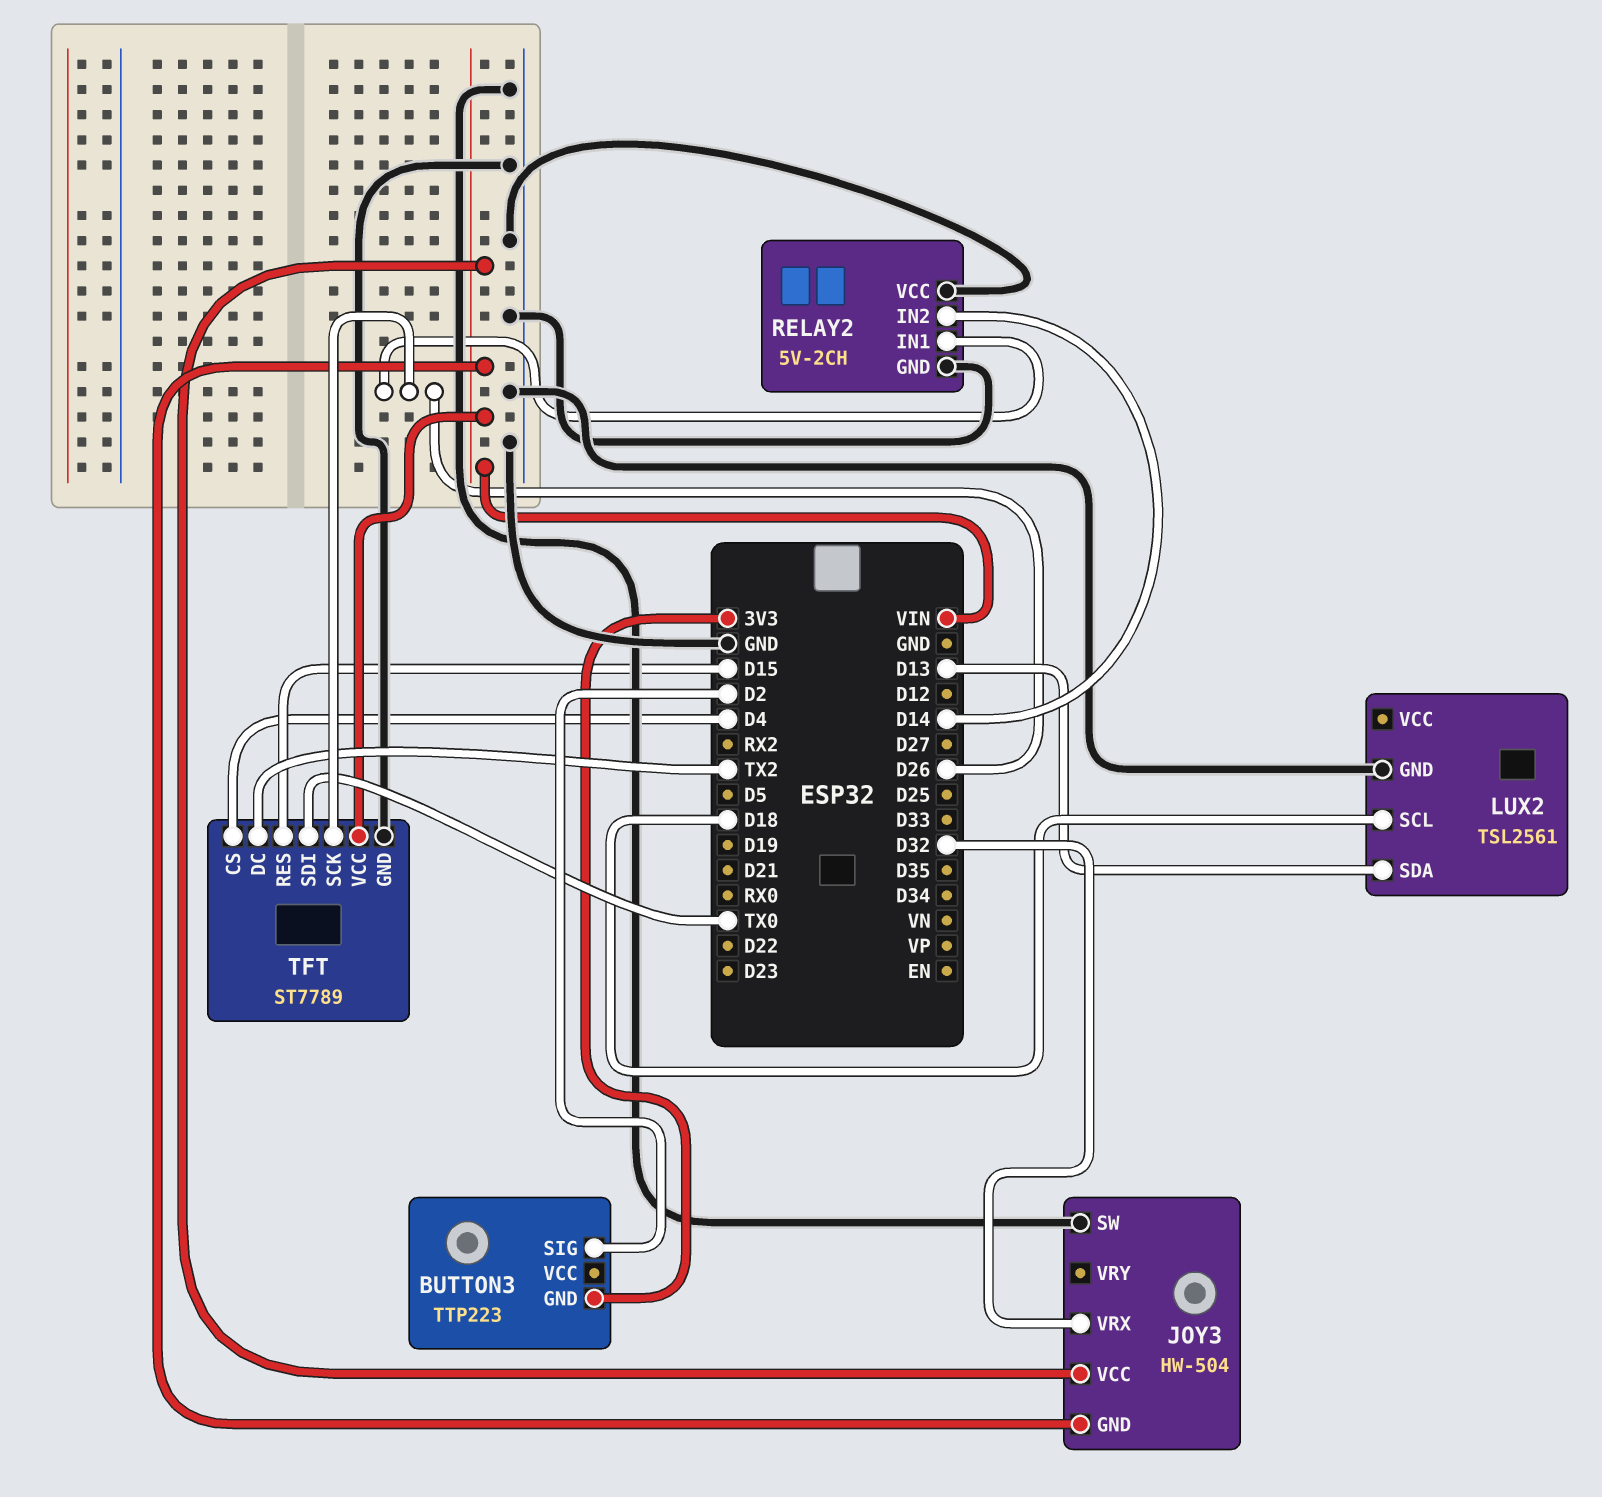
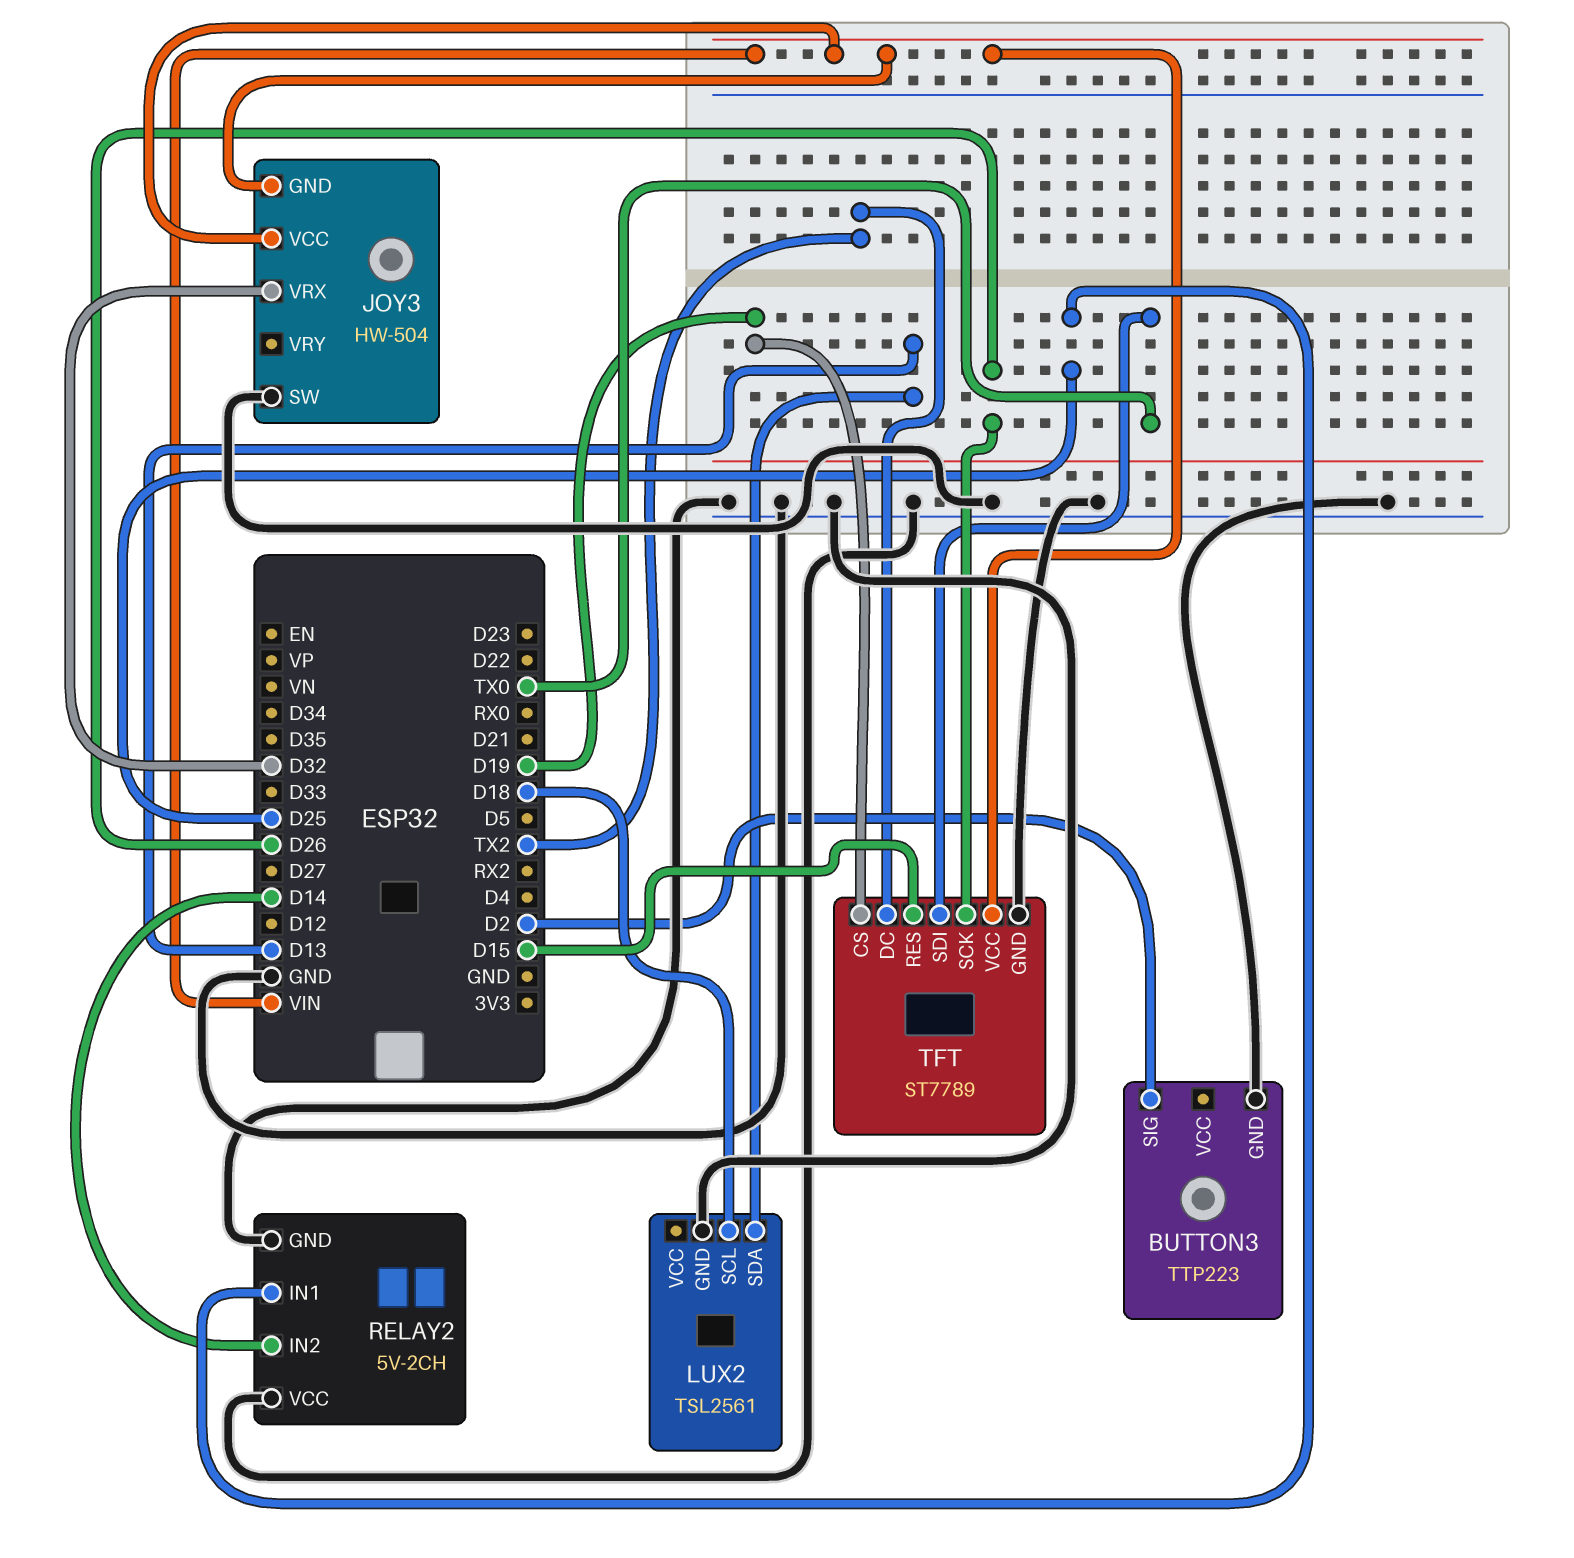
BUTTON3 pin GND: 3V3 -> GND
RELAY2 pin IN1: D26 -> D25
TFT pin CS: D4 -> D19

